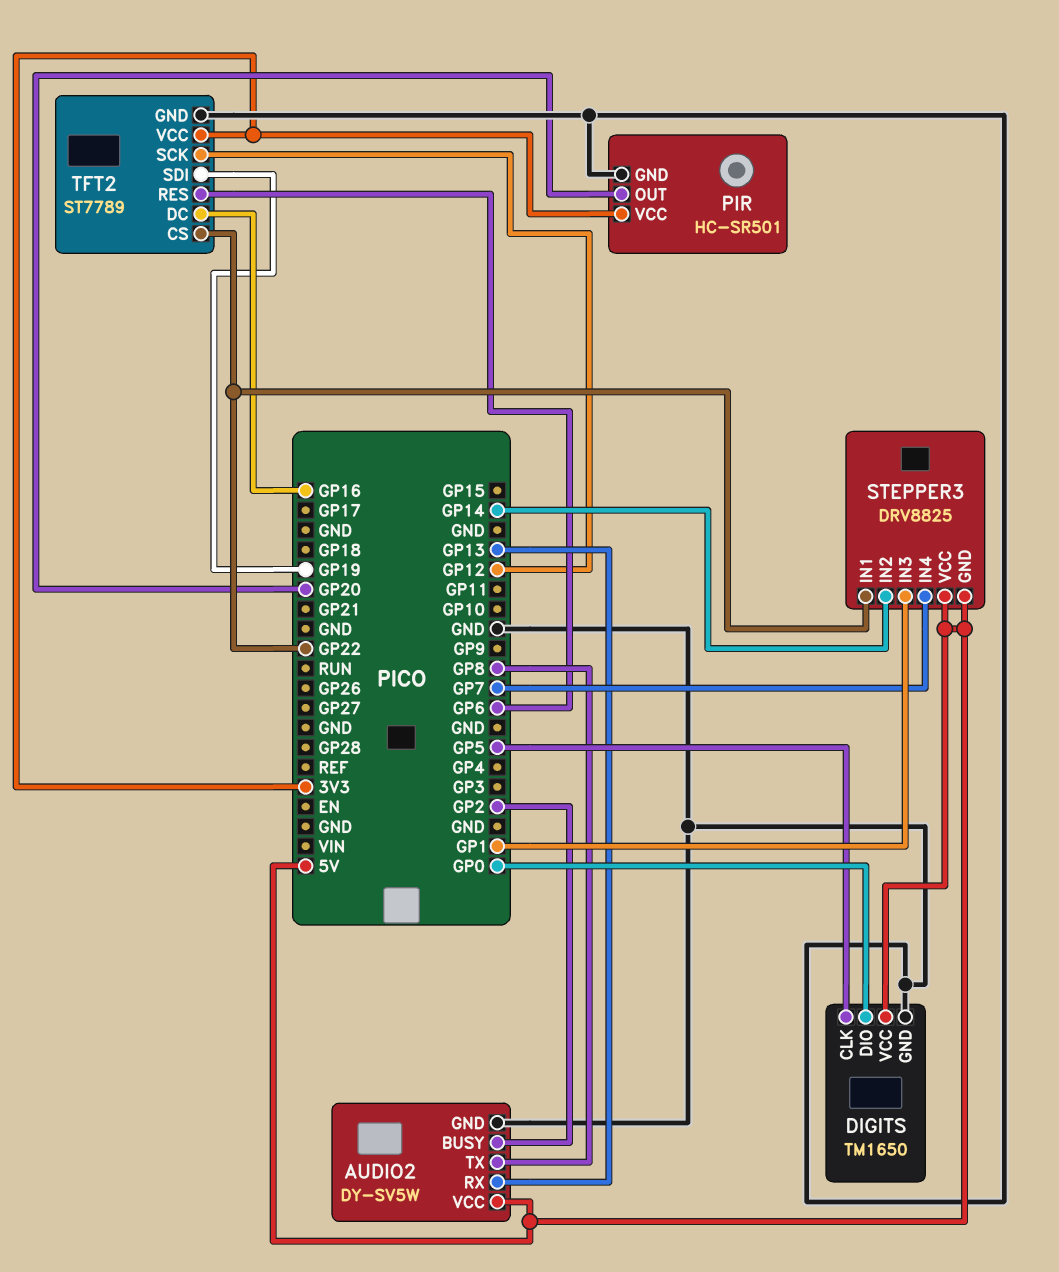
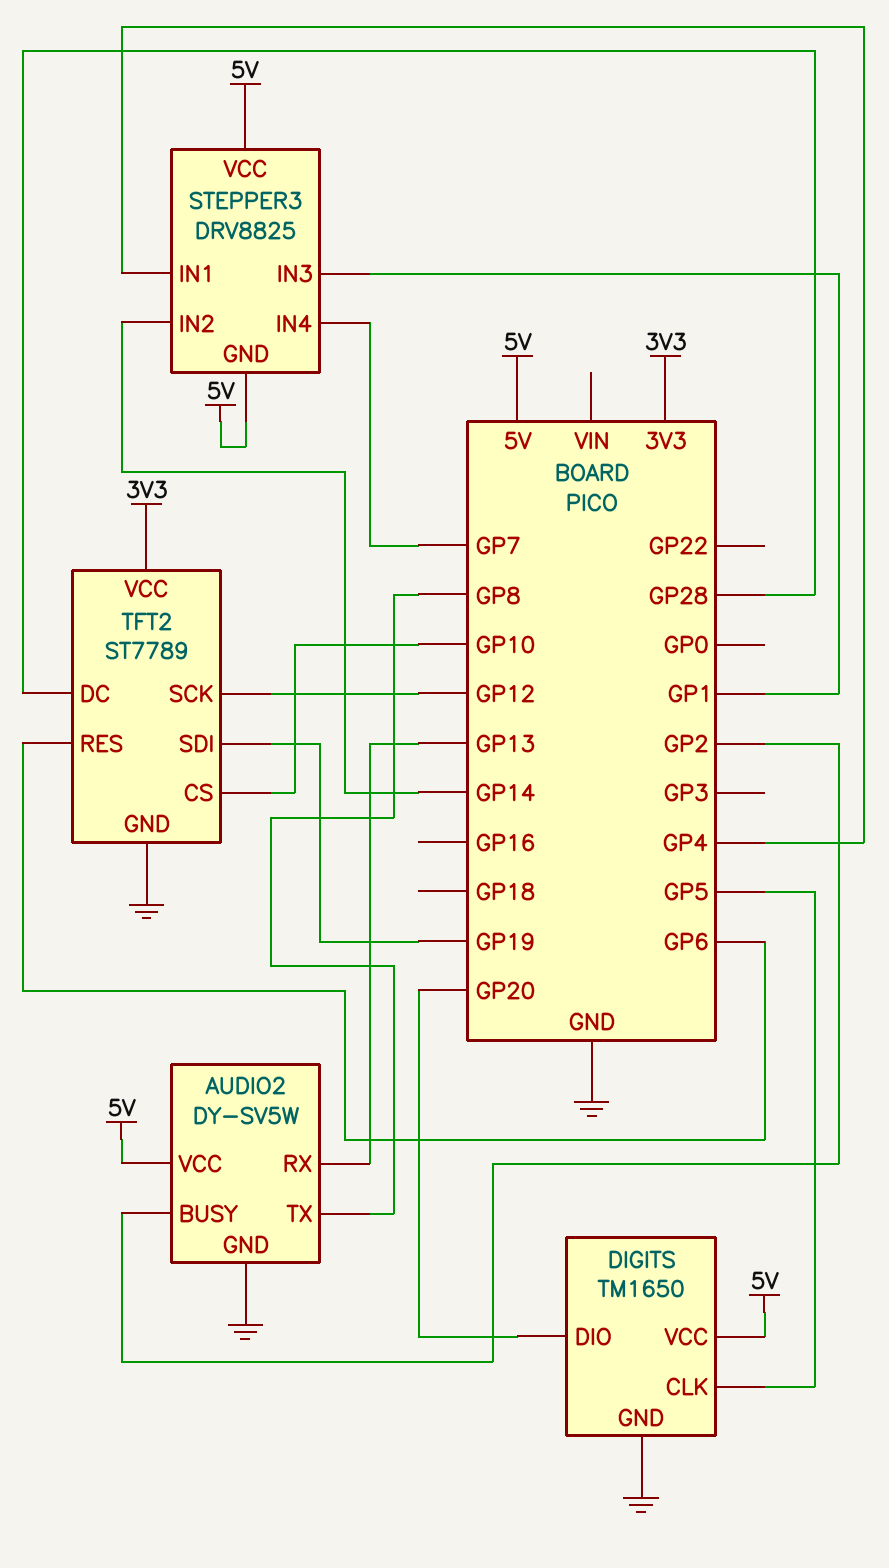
DIGITS pin DIO: GP0 -> GP20
PIR: HC-SR501 -> none
PIR pin GND: GND -> none
PIR pin OUT: GP20 -> none
PIR pin VCC: 3V3 -> none
STEPPER3 pin IN1: GP22 -> GP4
TFT2 pin CS: GP22 -> GP10
TFT2 pin DC: GP16 -> GP28

